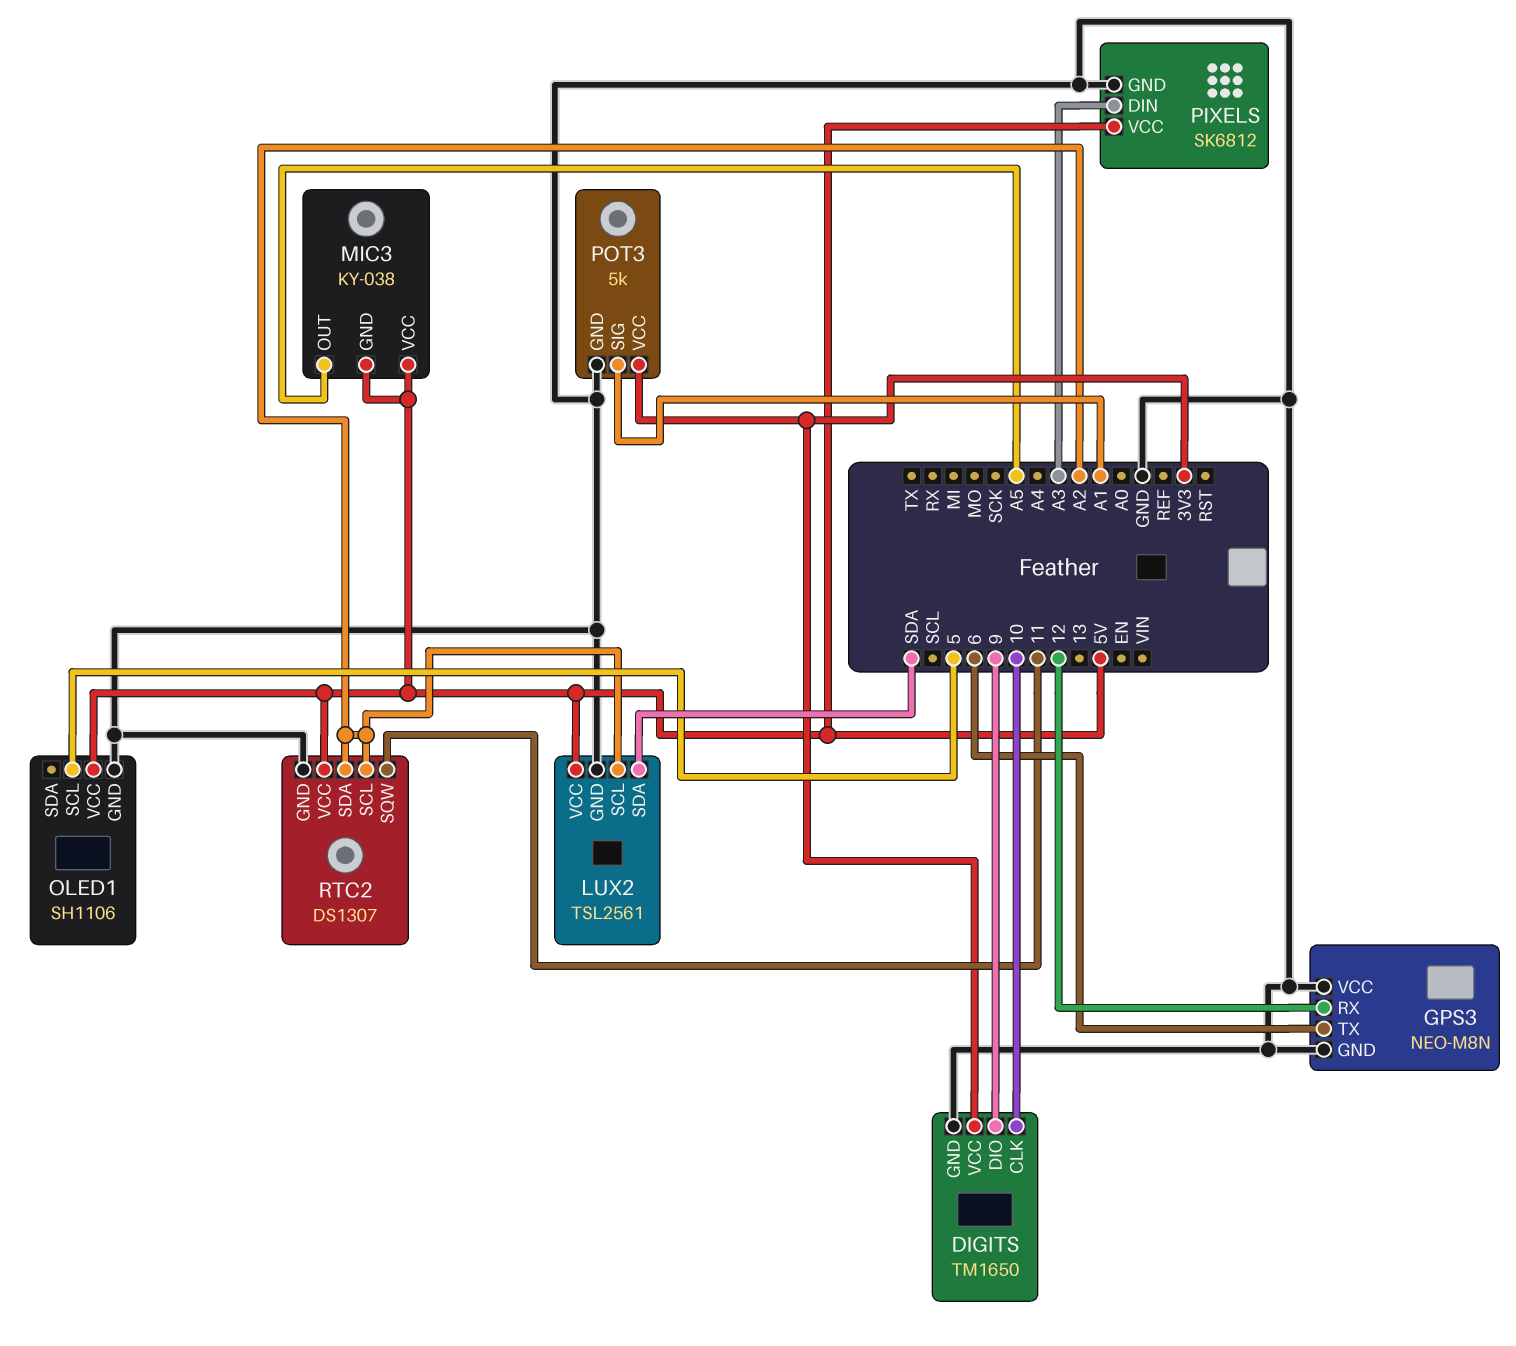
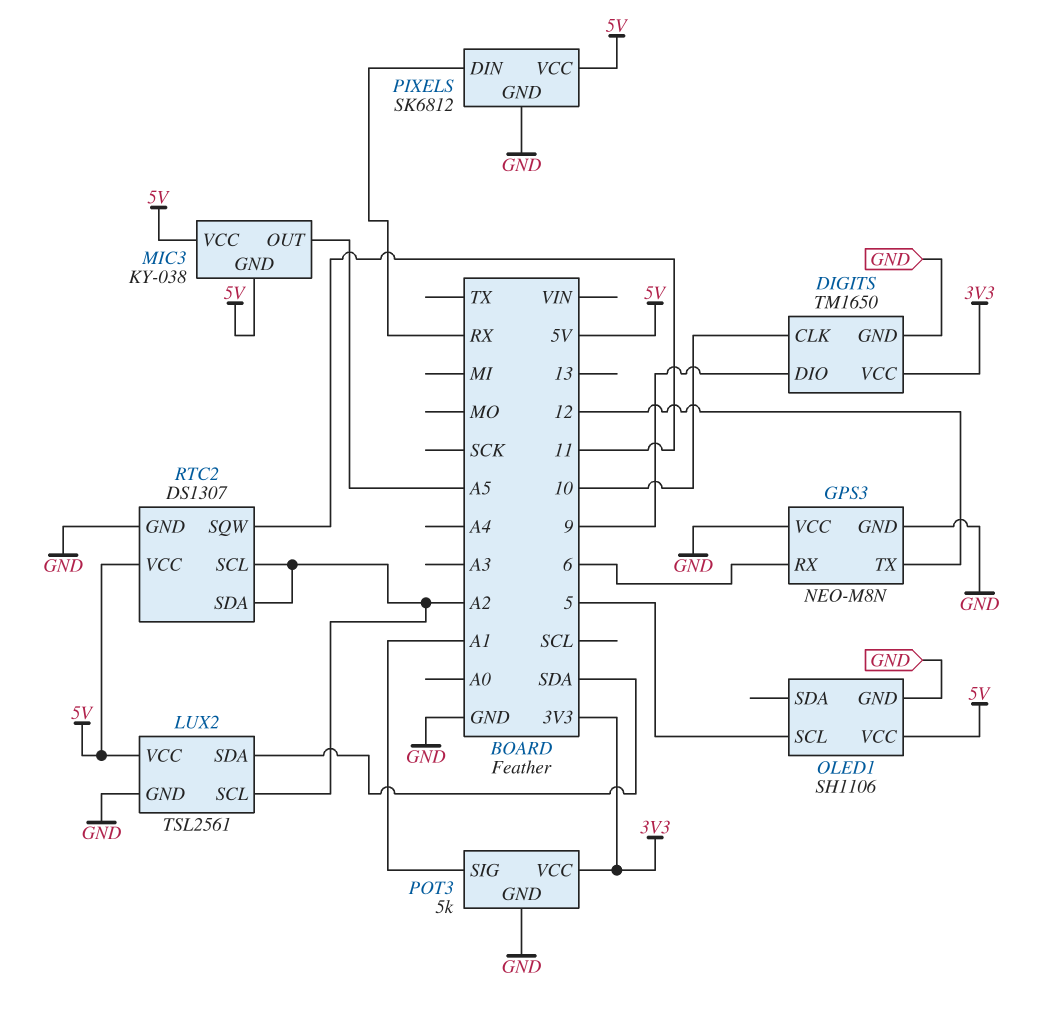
GPS3 pin RX: 12 -> 6
GPS3 pin TX: 6 -> 12
PIXELS pin DIN: A3 -> RX

